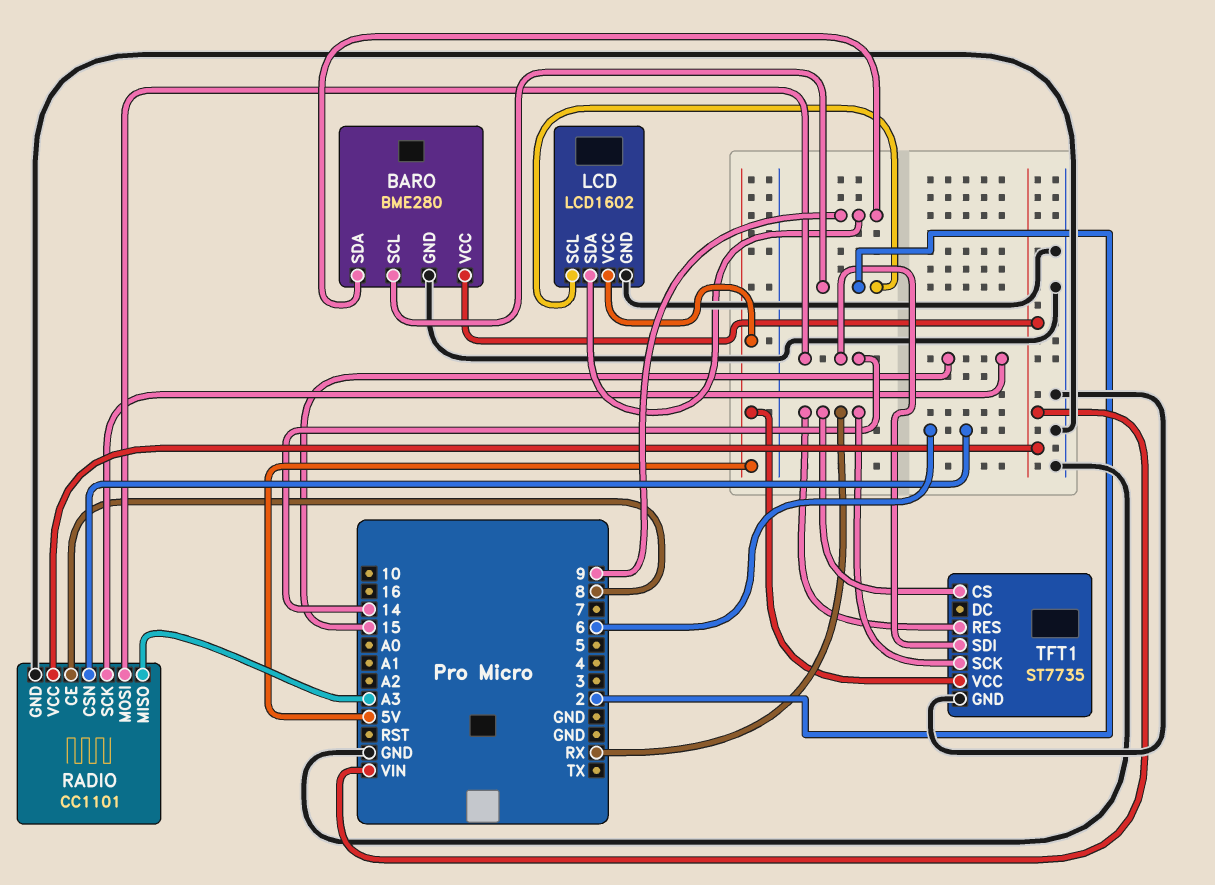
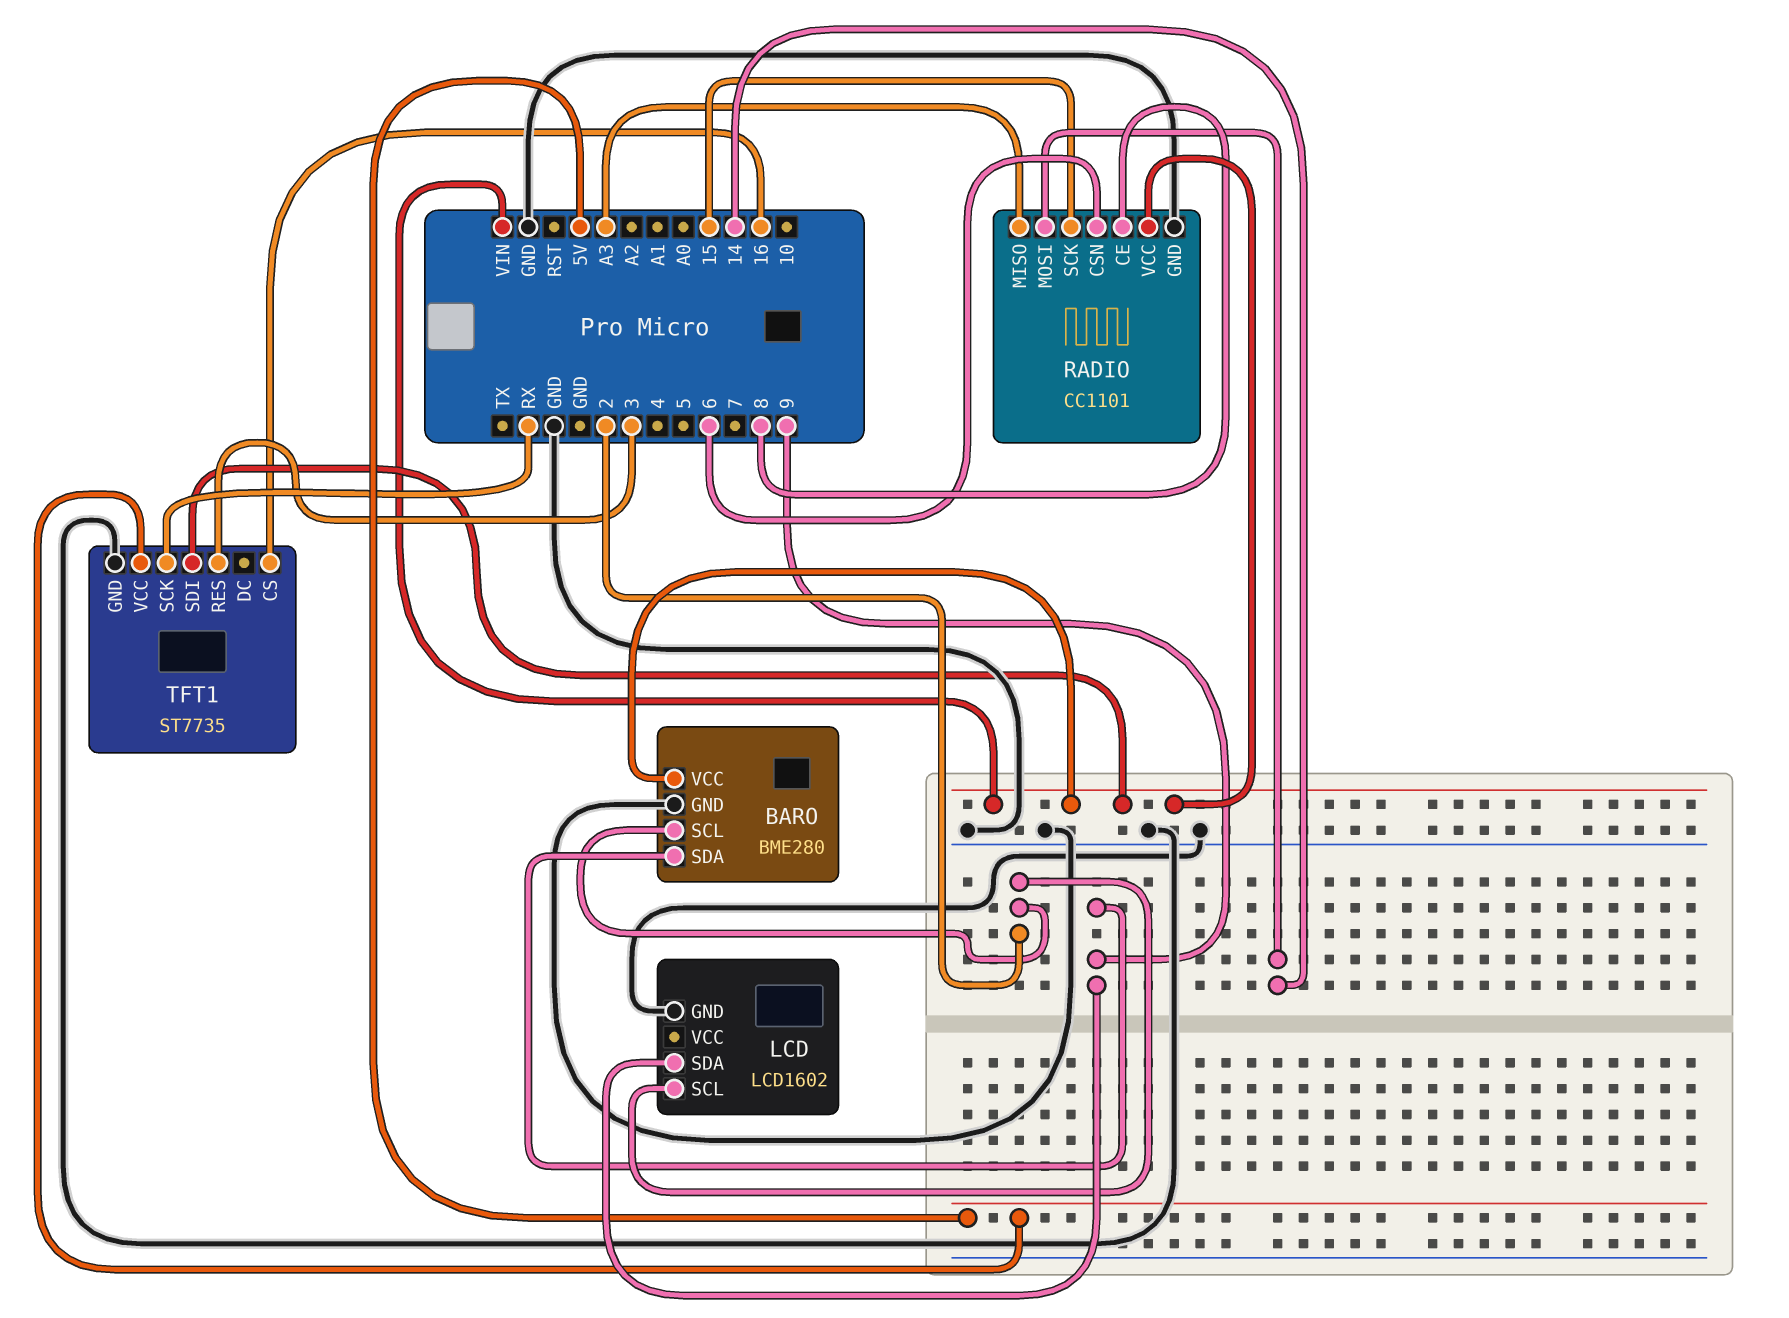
LCD pin VCC: 5V -> none
TFT1 pin CS: RX -> 16
TFT1 pin RES: RX -> 3
TFT1 pin SDI: 14 -> VIN

